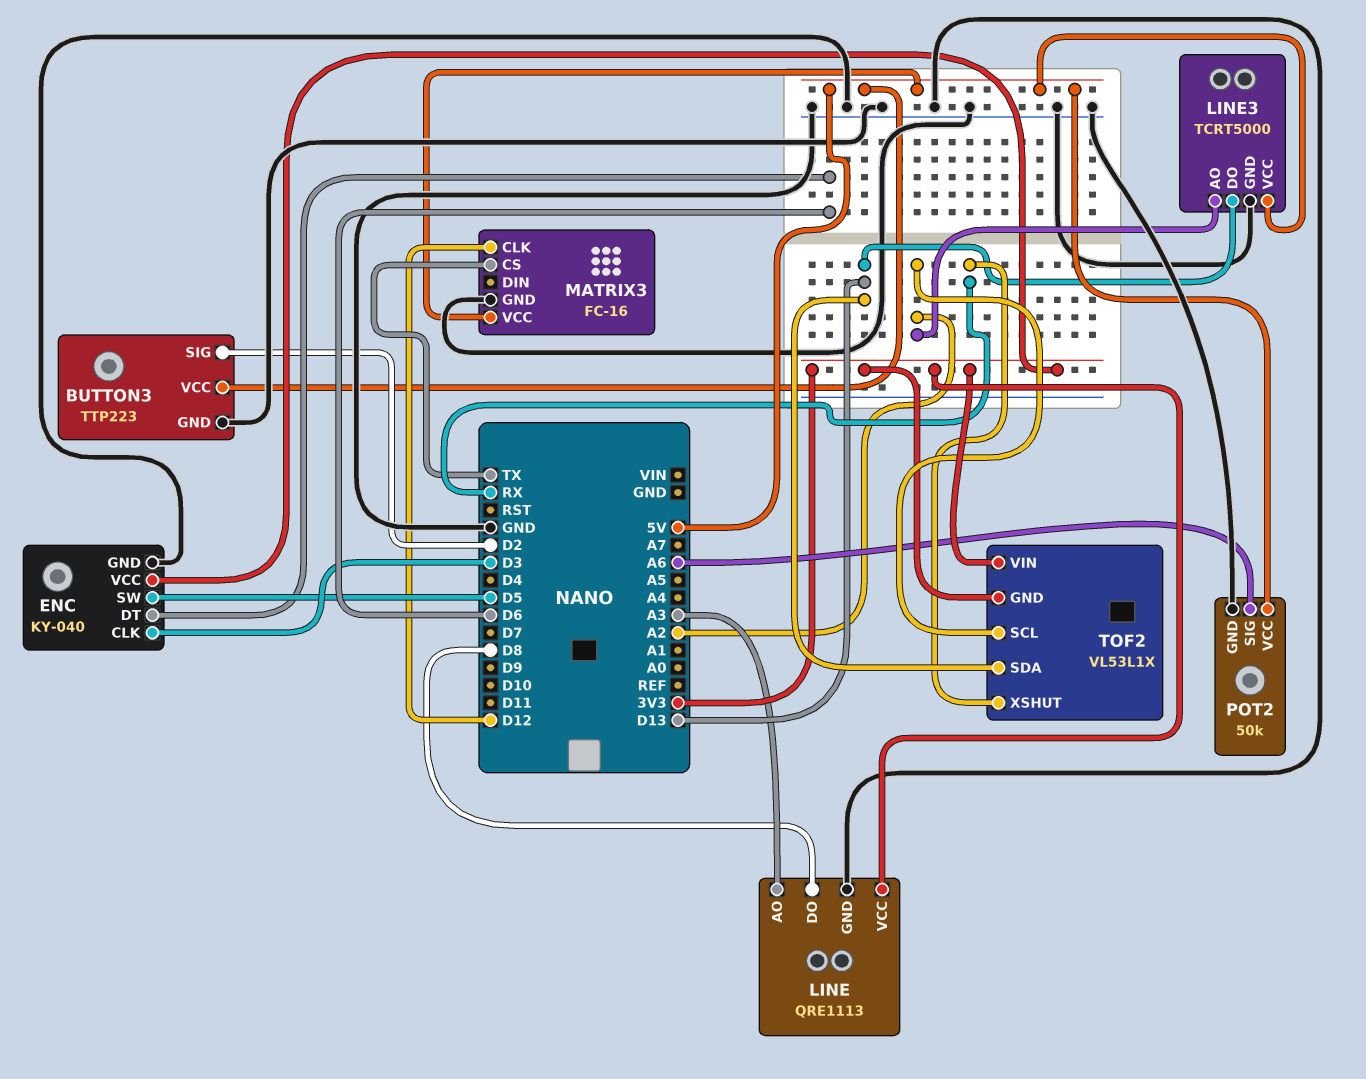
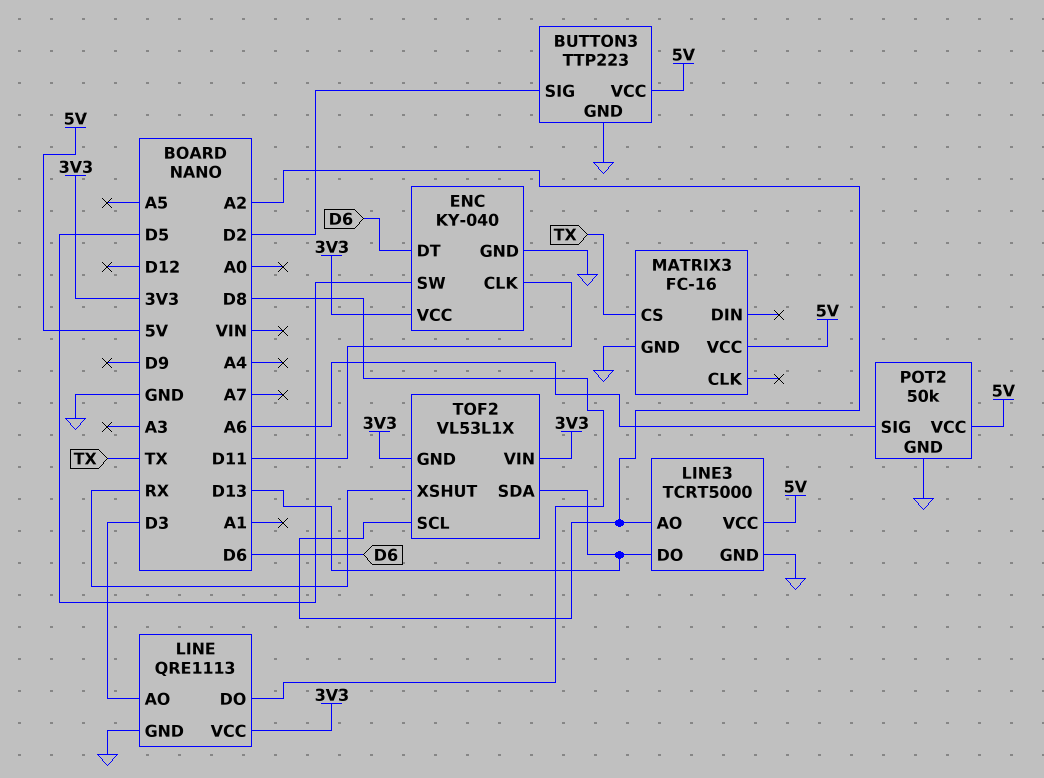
ENC pin CLK: D3 -> D11
LINE pin AO: A3 -> D3
MATRIX3 pin CLK: D12 -> none

